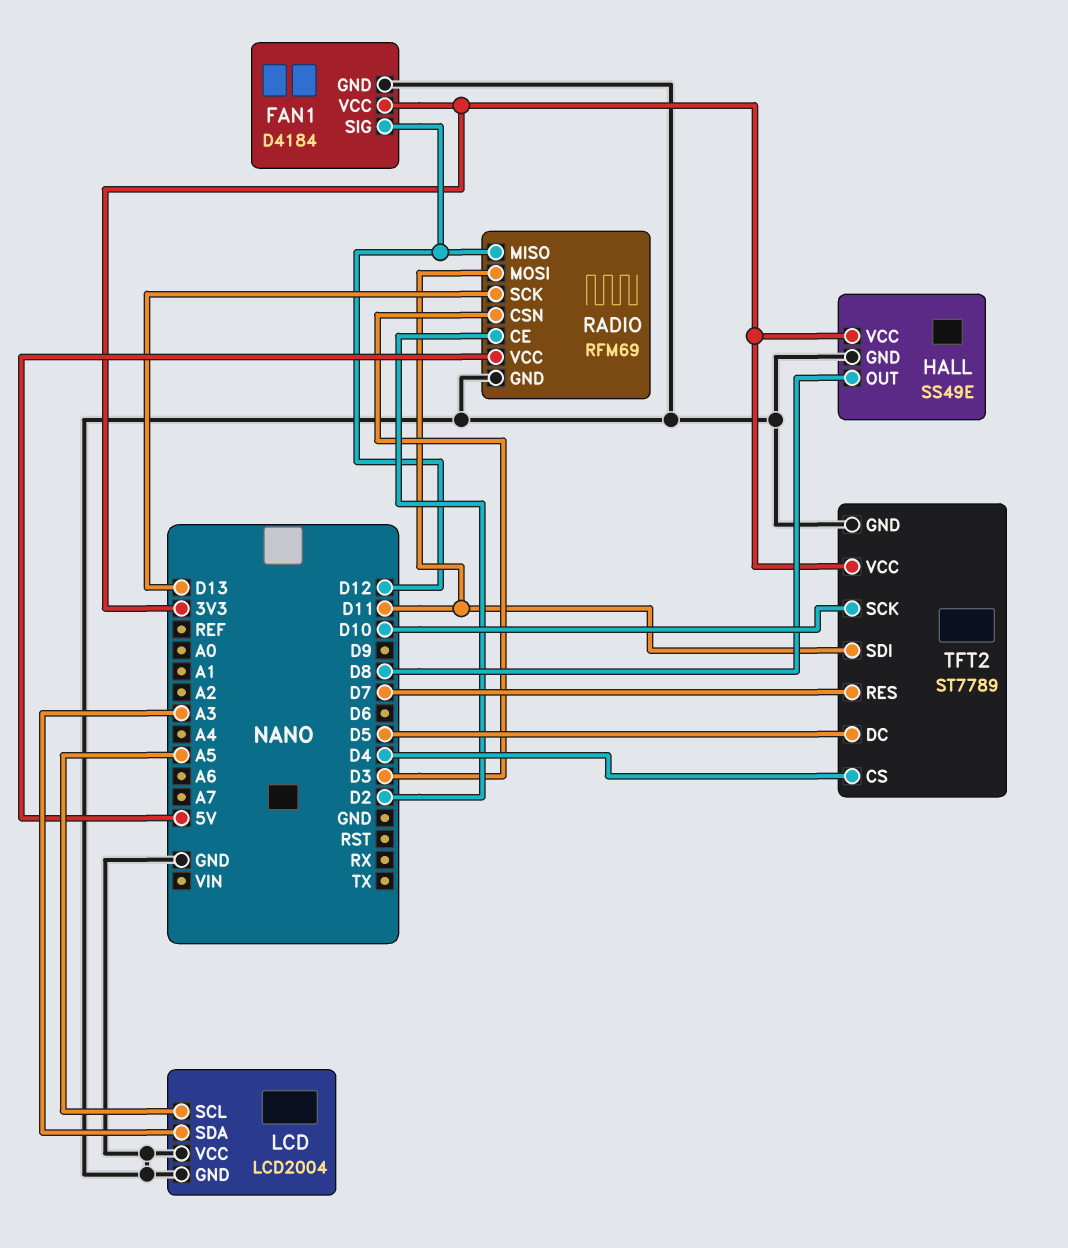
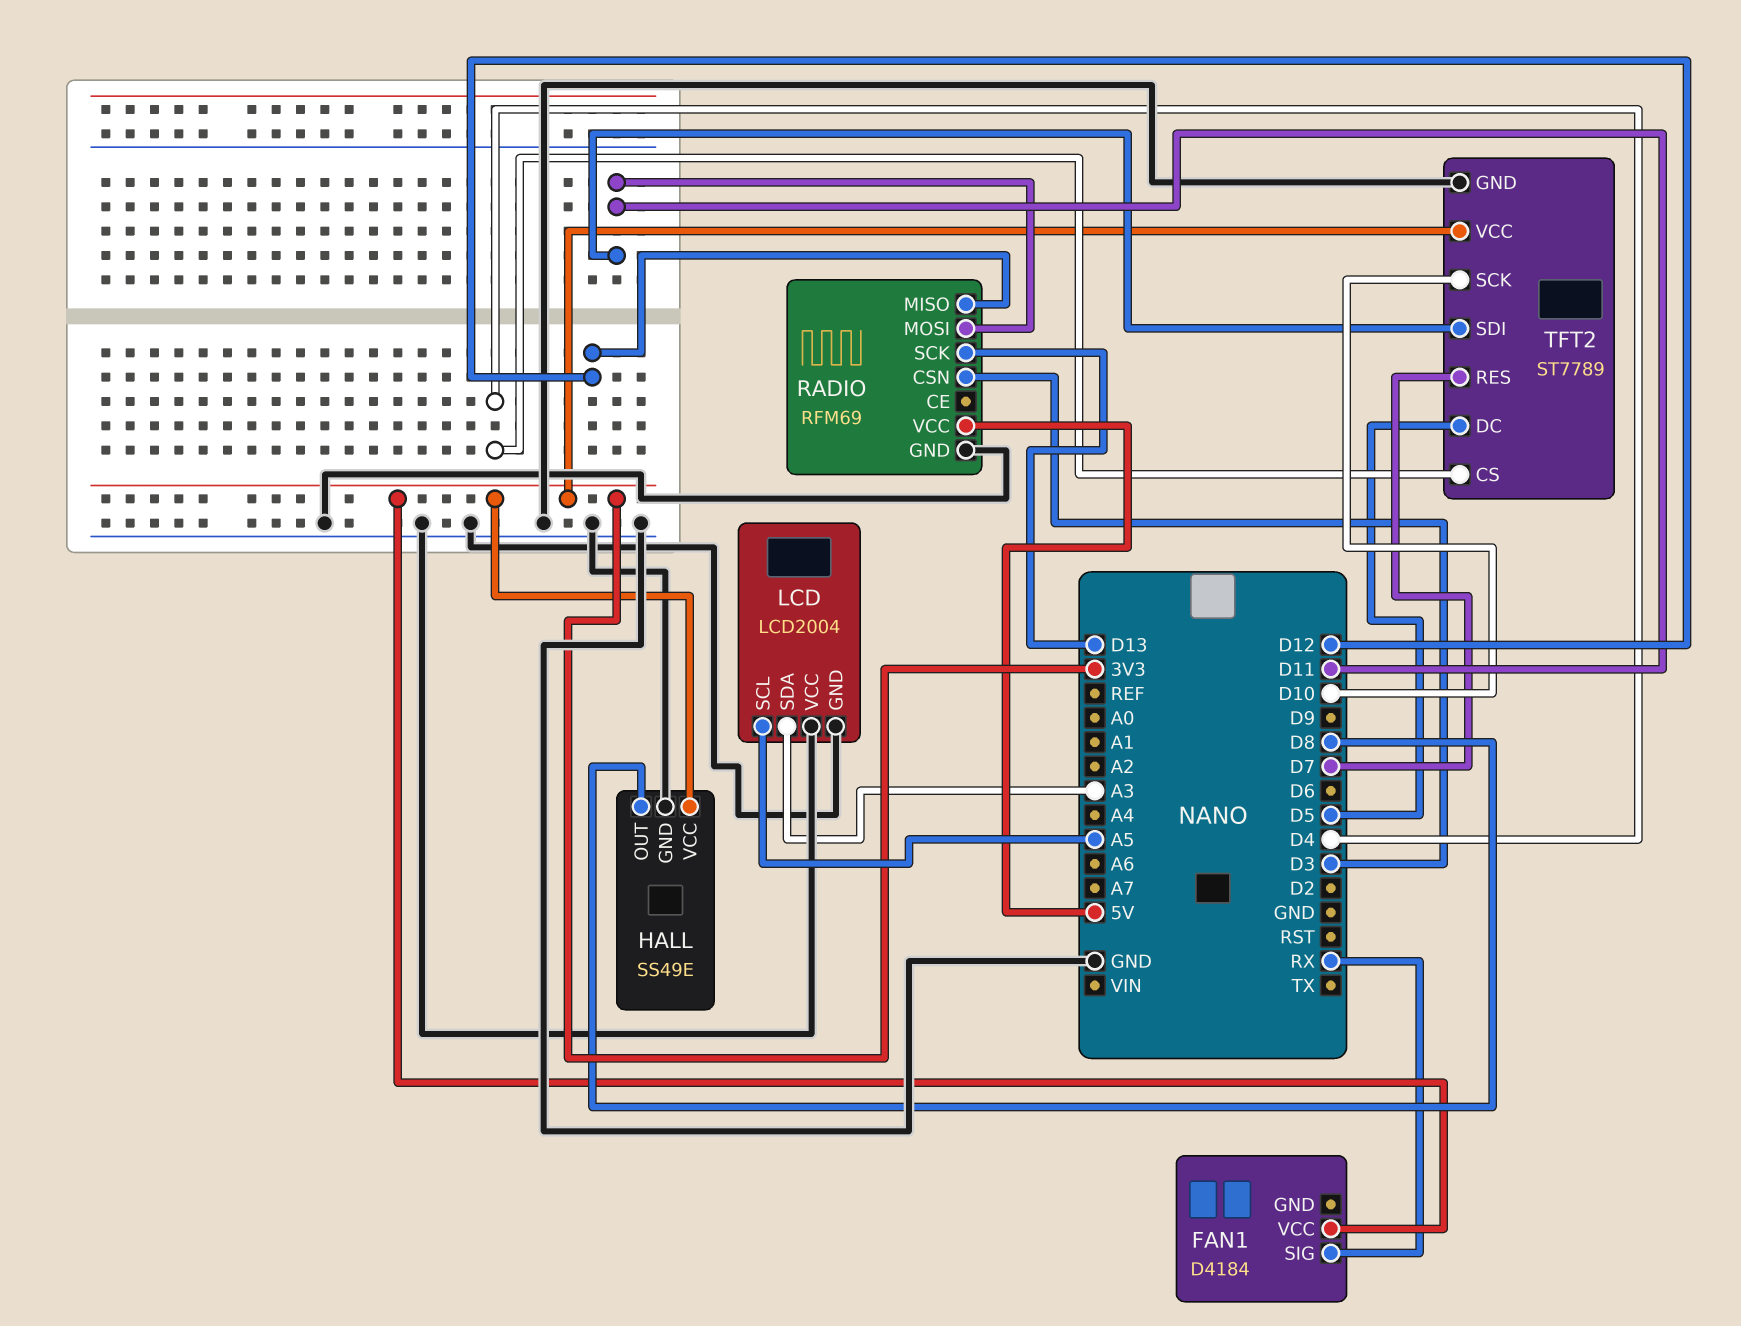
FAN1 pin GND: GND -> none
FAN1 pin SIG: D12 -> RX
RADIO pin CE: D2 -> none

